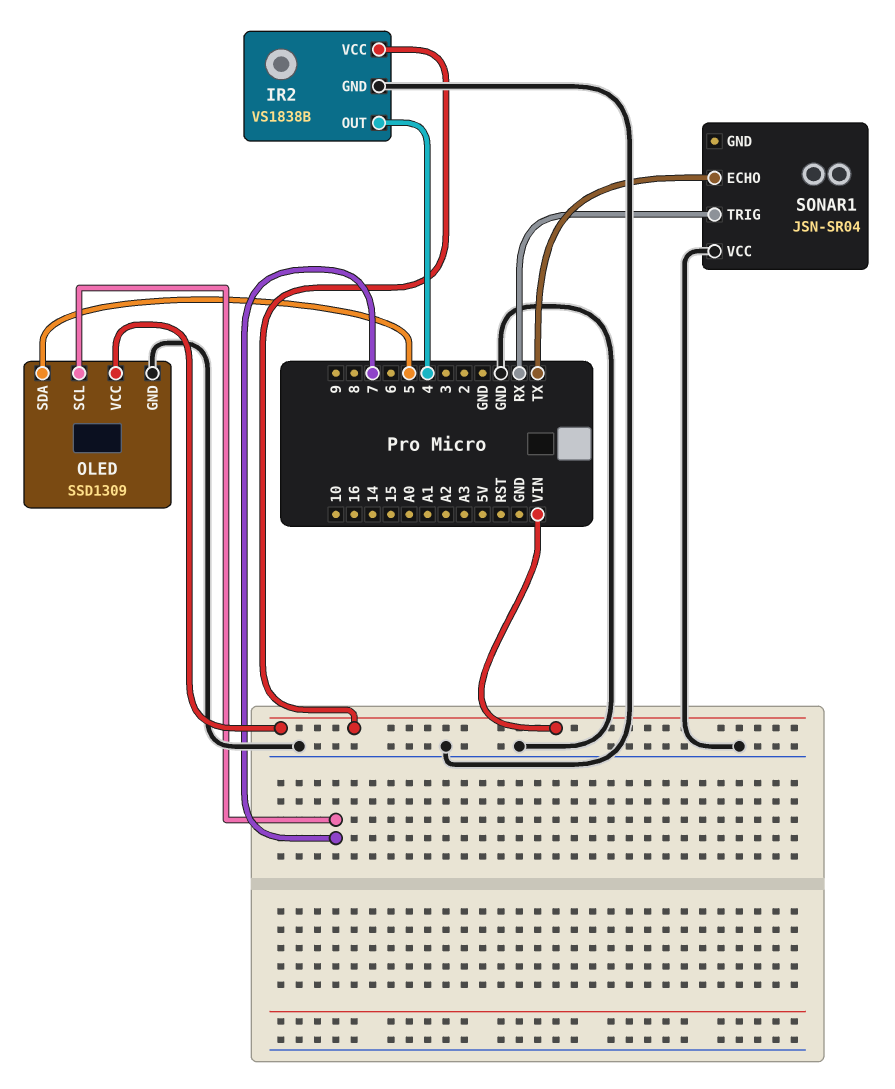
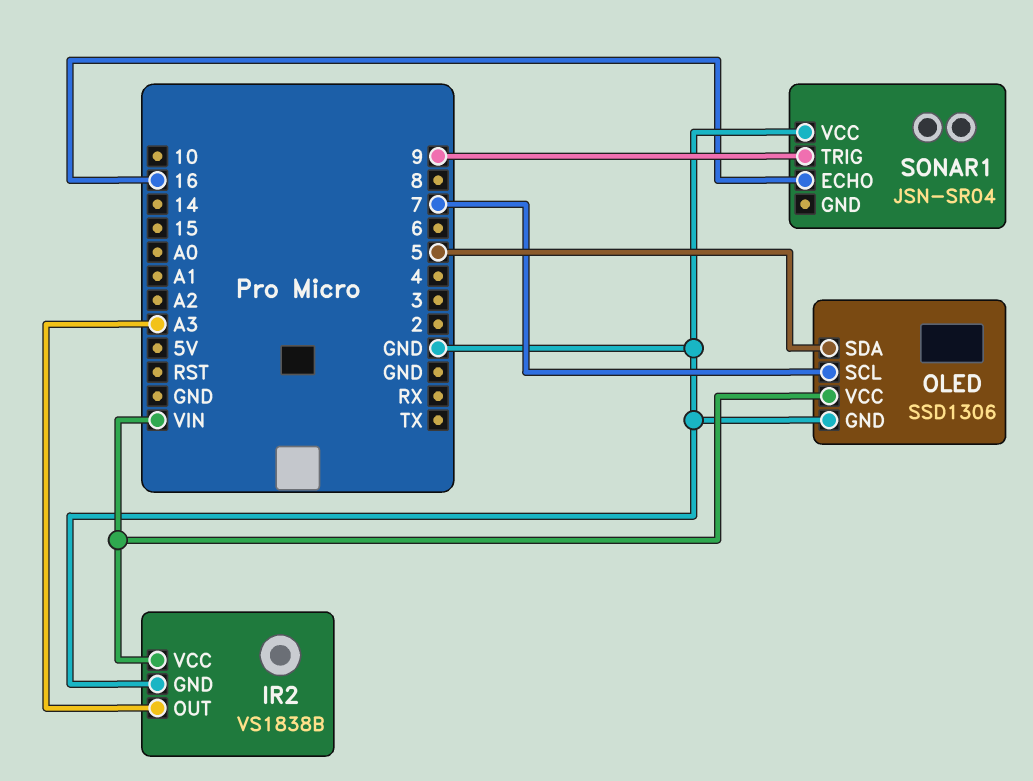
IR2 pin OUT: 4 -> A3
OLED: SSD1309 -> SSD1306
SONAR1 pin ECHO: TX -> 16
SONAR1 pin TRIG: RX -> 9

